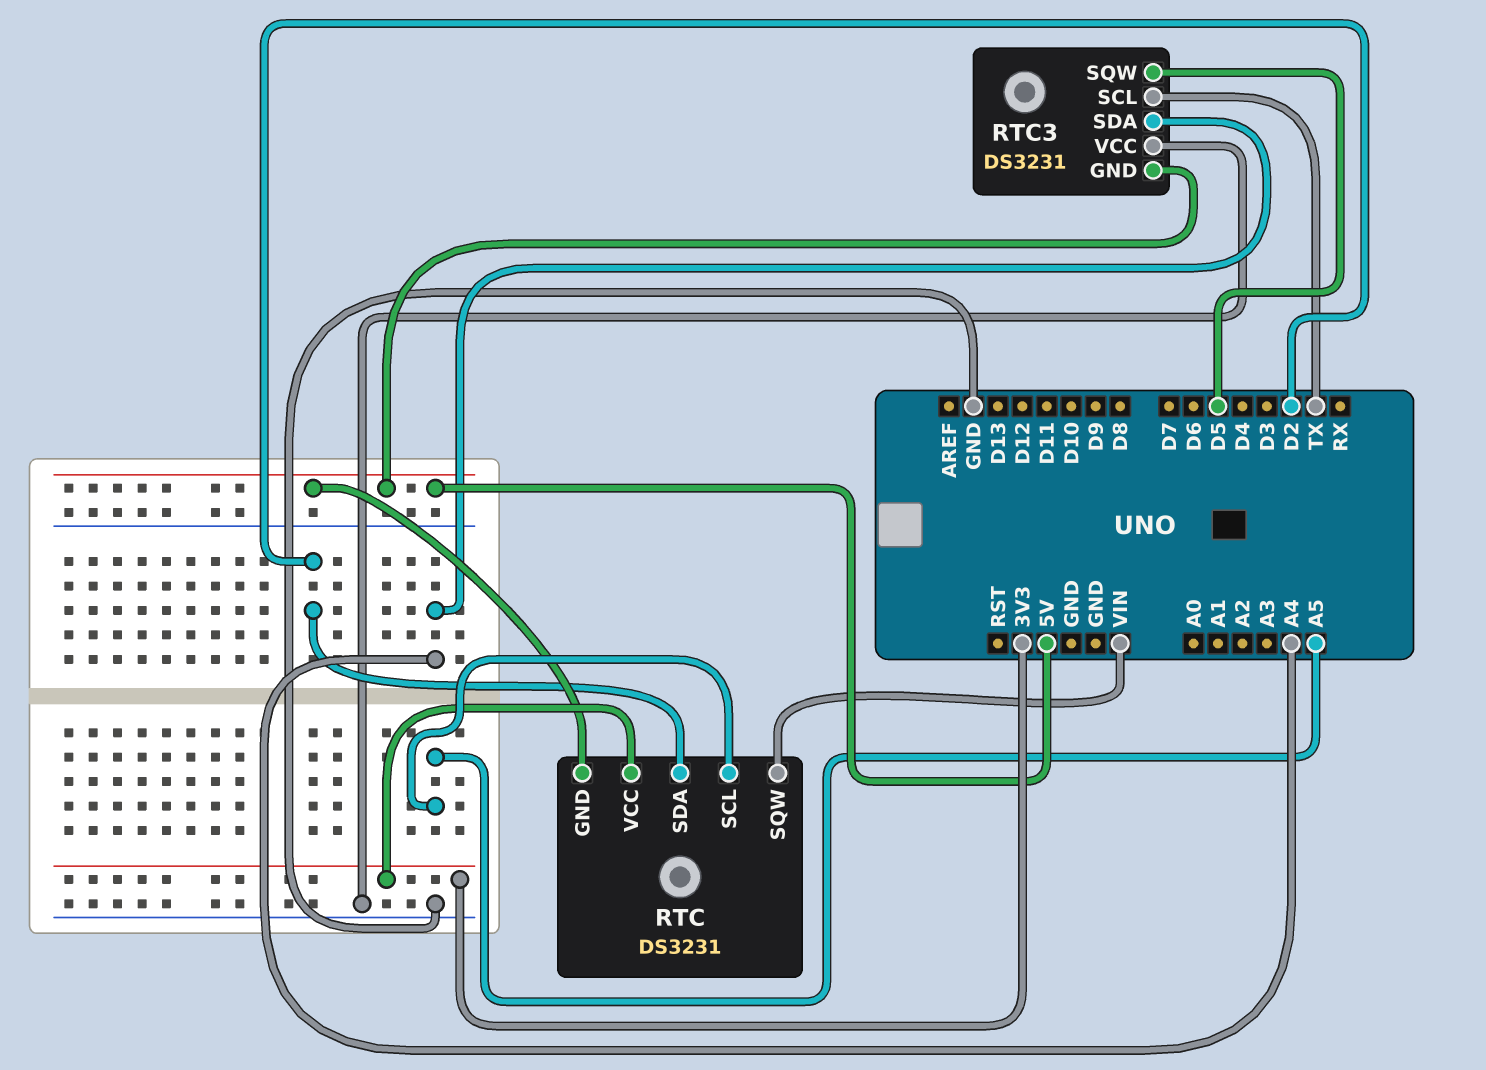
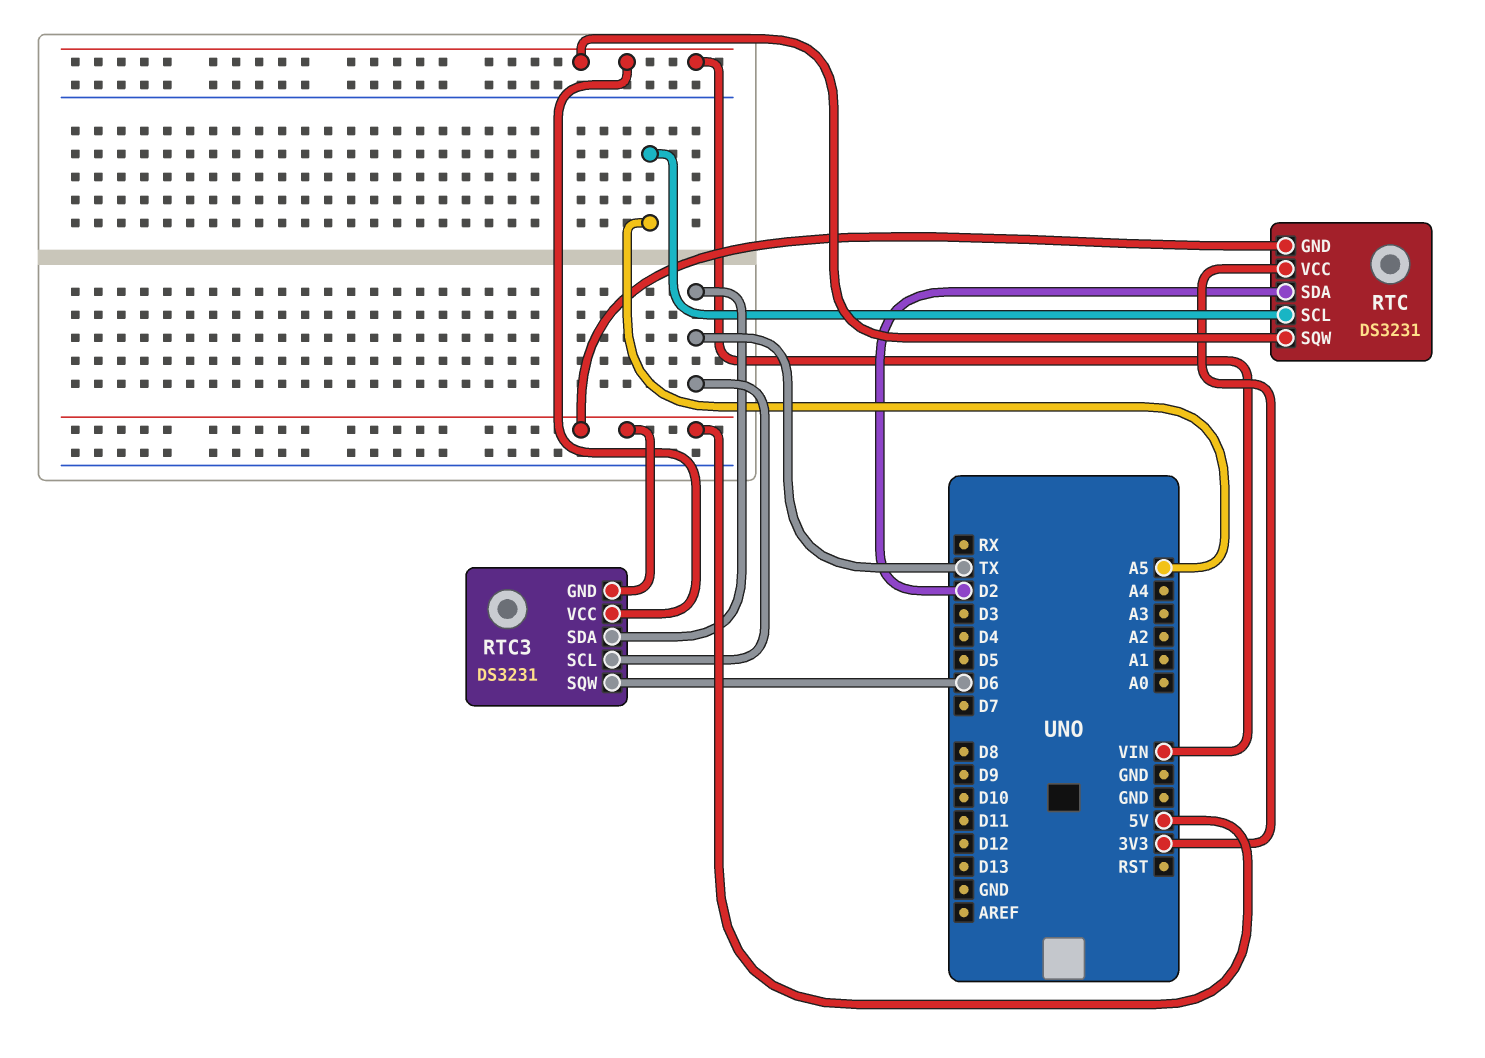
RTC3 pin SDA: A4 -> TX
RTC3 pin SQW: D5 -> D6
RTC3 pin VCC: GND -> VIN

